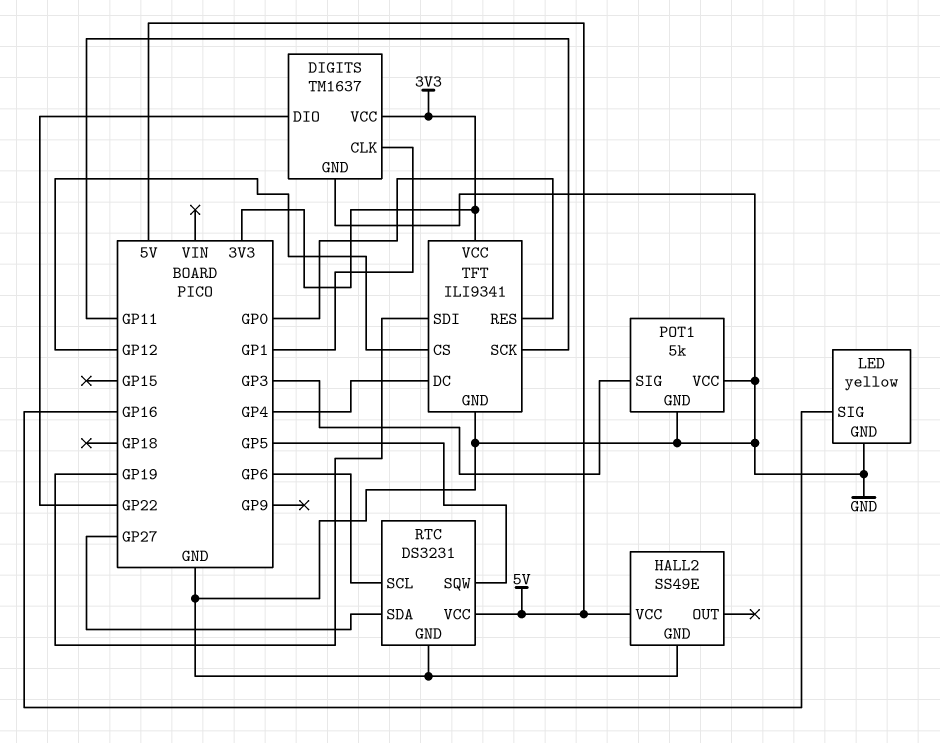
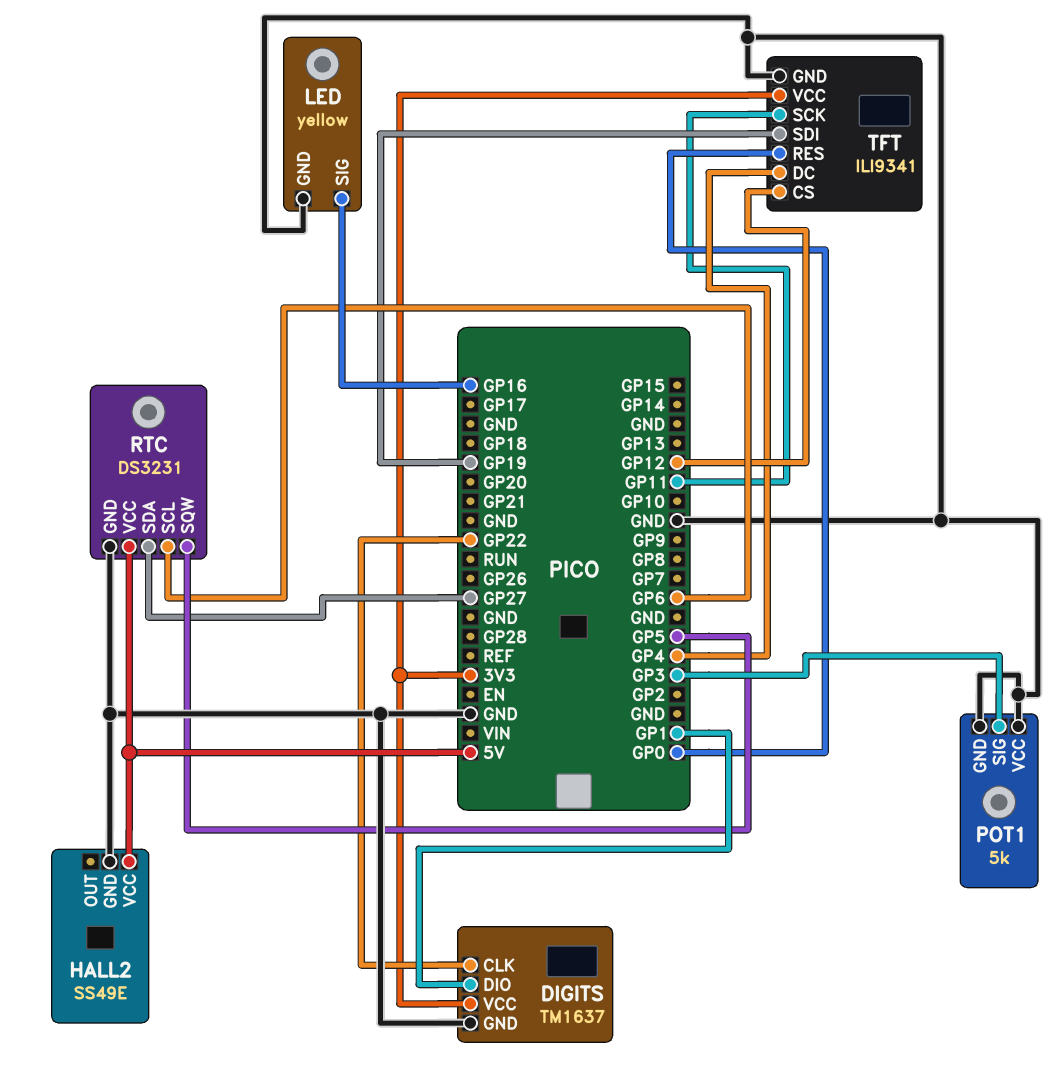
DIGITS pin CLK: GP1 -> GP22
DIGITS pin DIO: GP22 -> GP1

